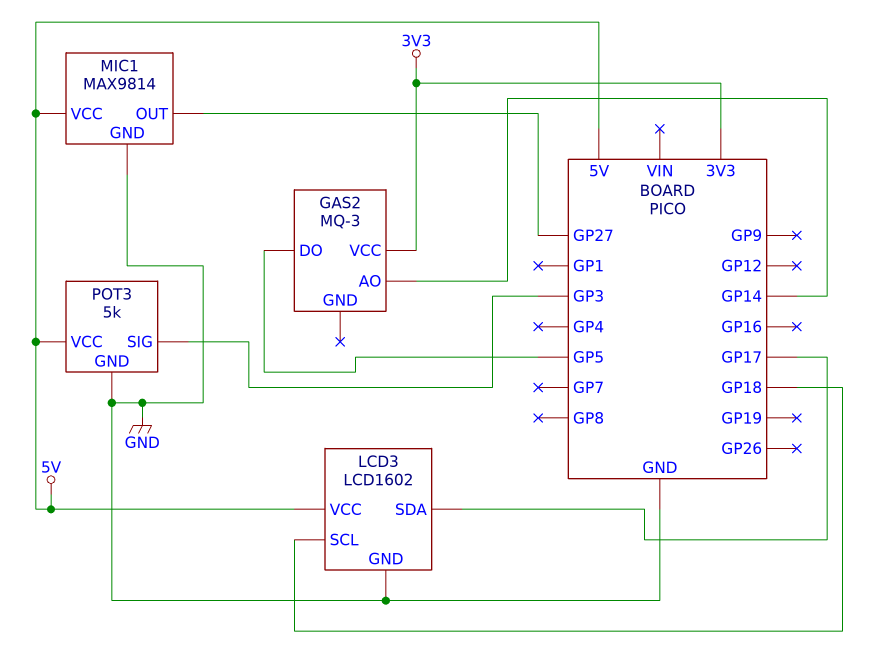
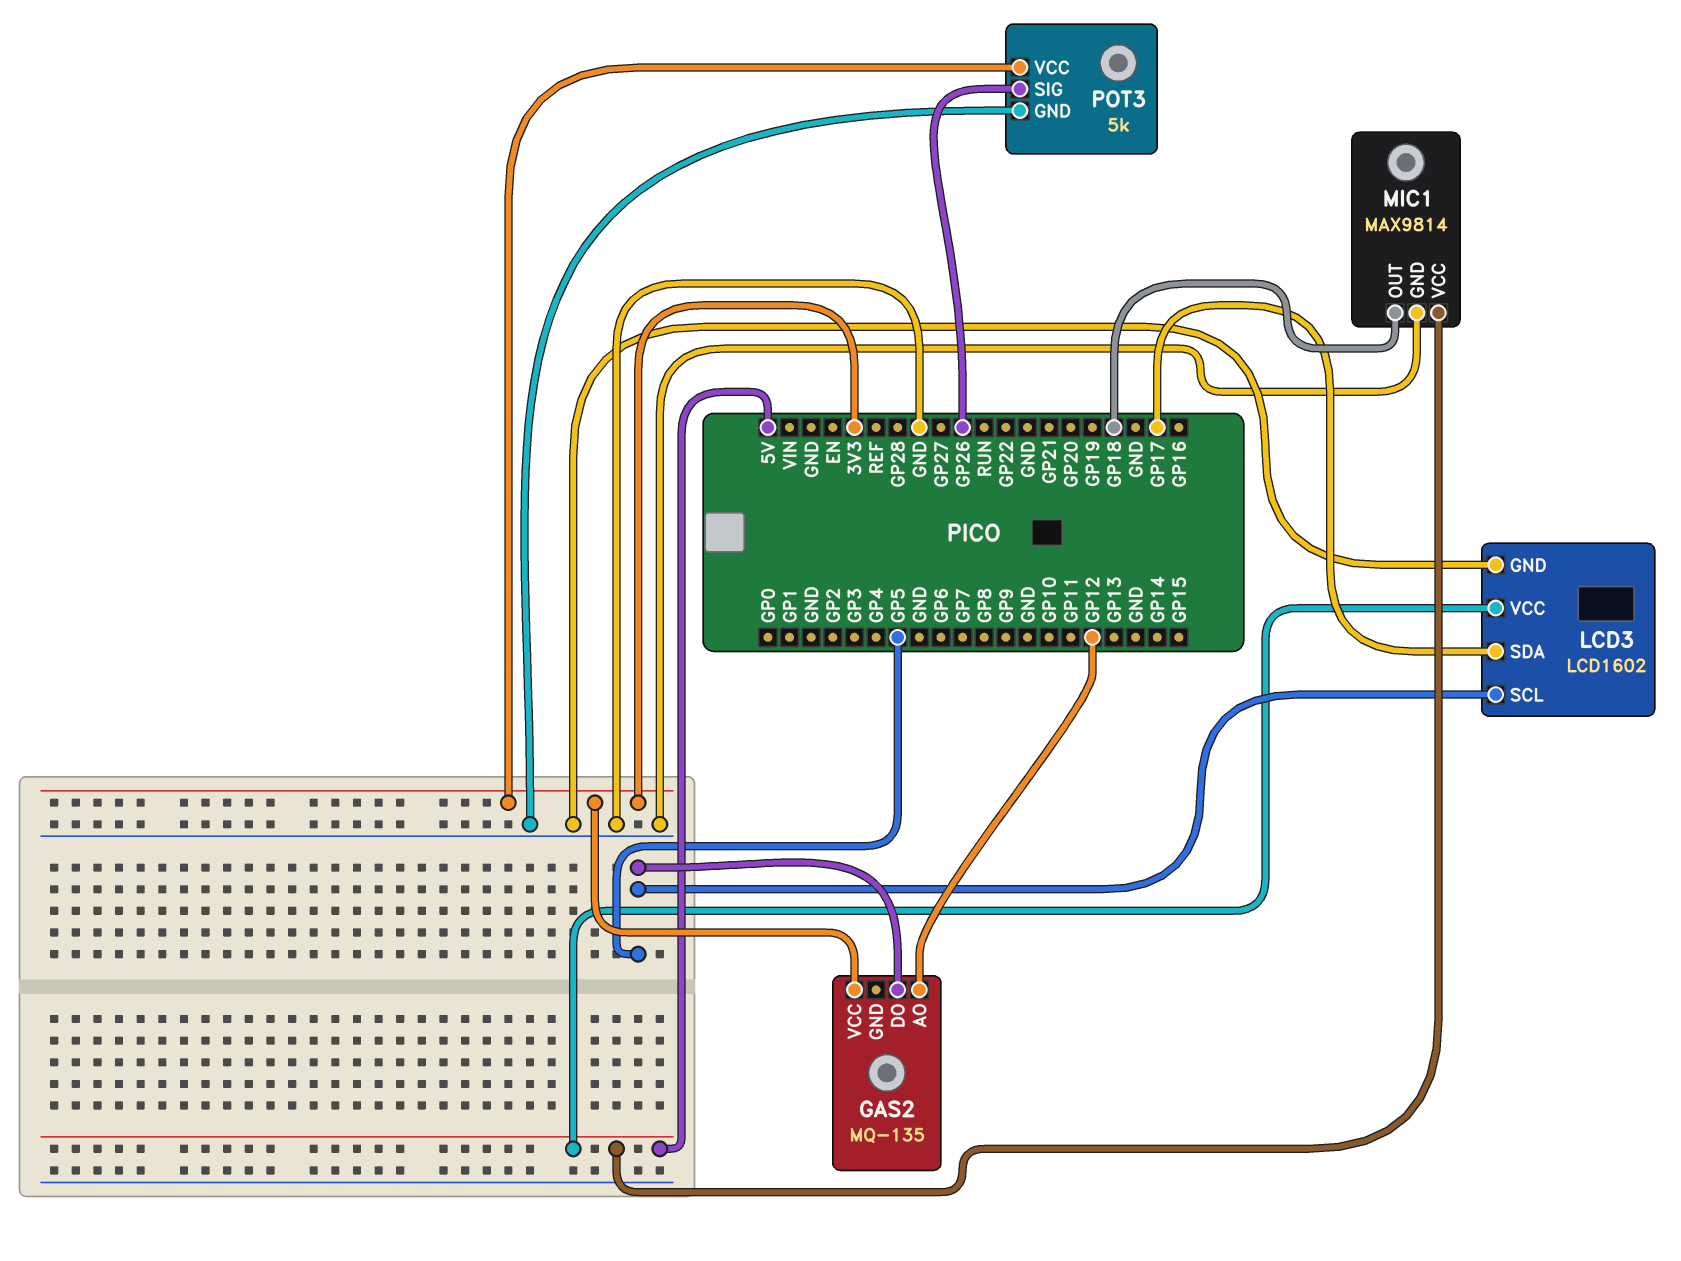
GAS2: MQ-3 -> MQ-135
GAS2 pin AO: GP14 -> GP12
LCD3 pin SCL: GP18 -> GP5
MIC1 pin OUT: GP27 -> GP18
POT3 pin SIG: GP3 -> GP26
POT3 pin VCC: 5V -> 3V3

